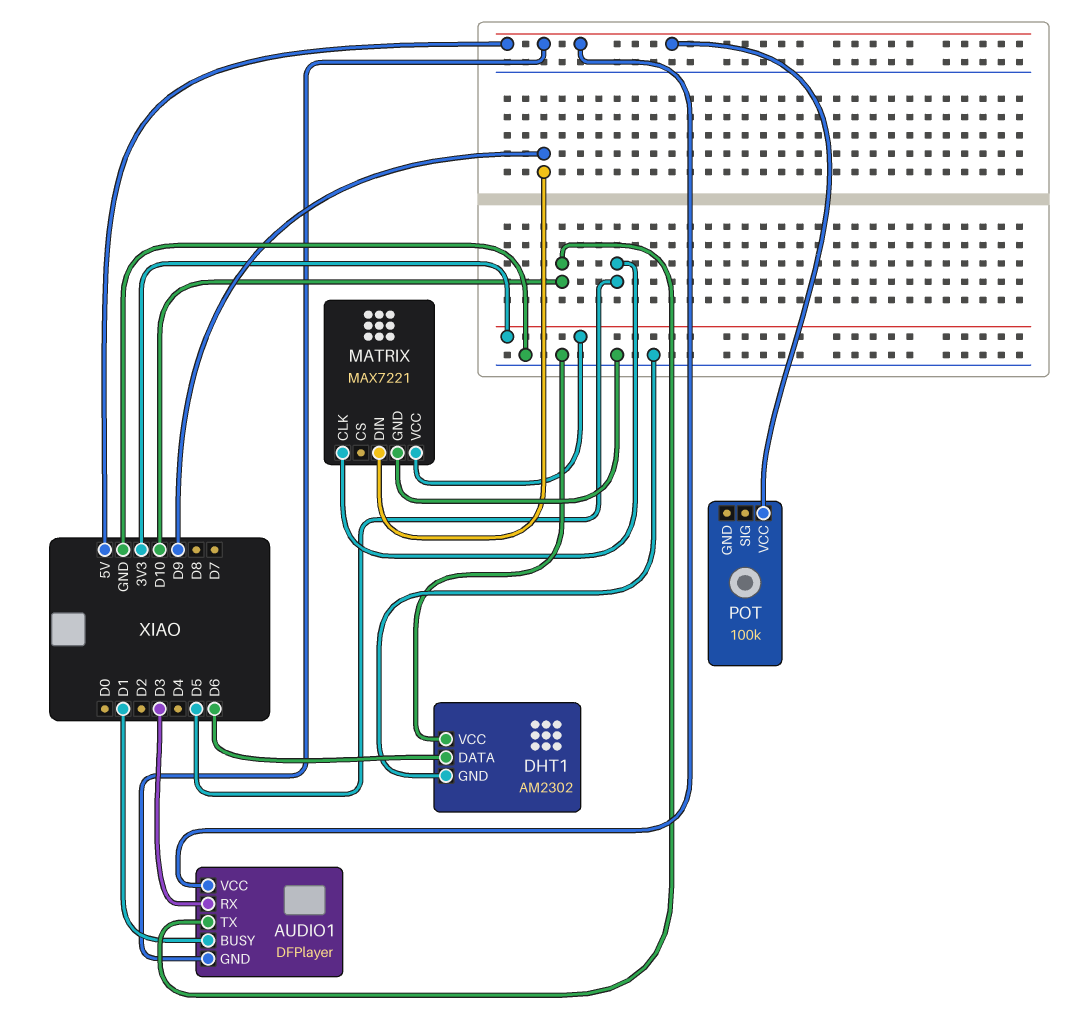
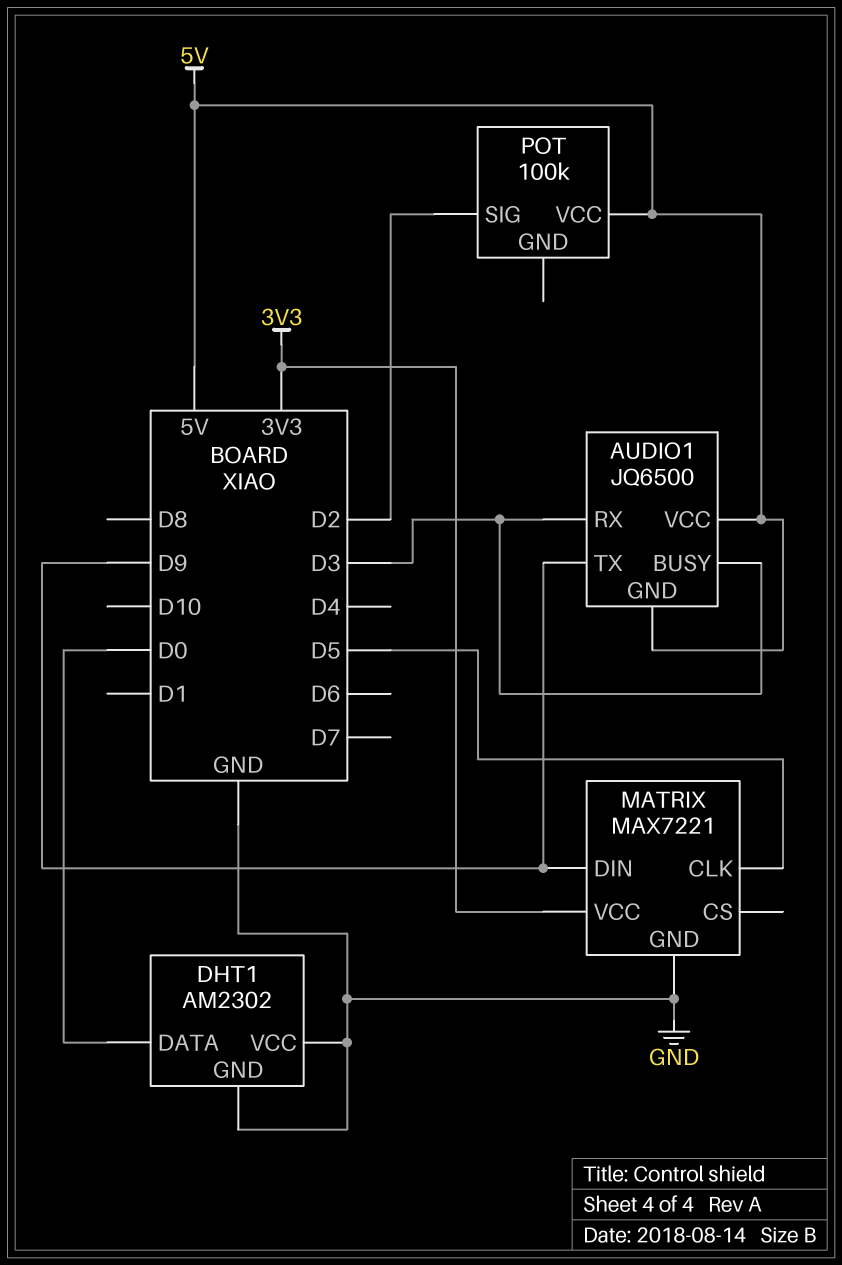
AUDIO1: DFPlayer -> JQ6500
AUDIO1 pin BUSY: D1 -> D3
AUDIO1 pin TX: D10 -> D9
DHT1 pin DATA: D6 -> D0
POT pin SIG: none -> D2

